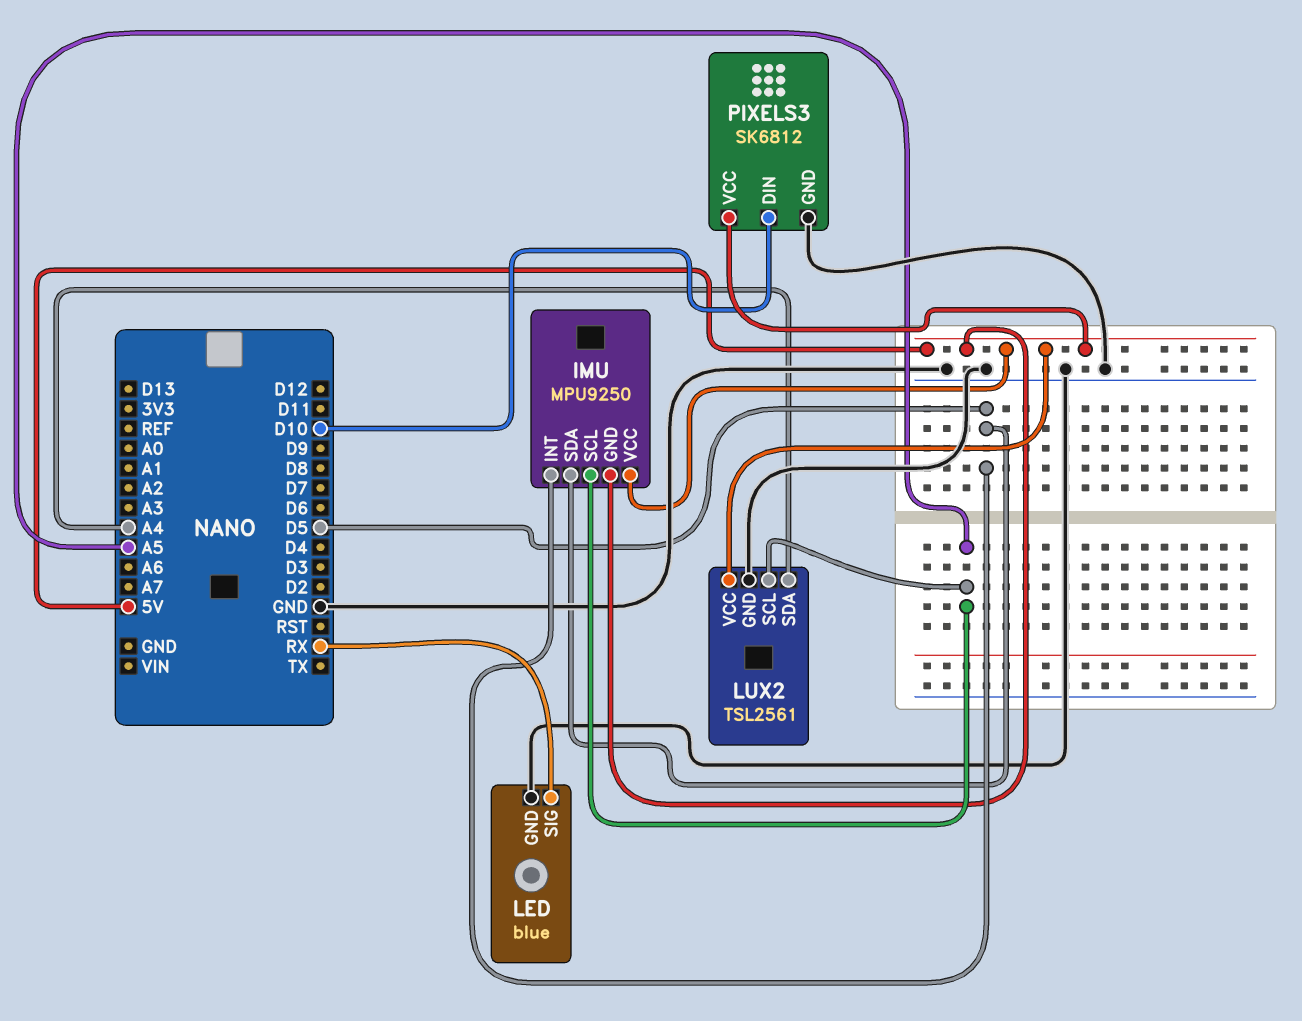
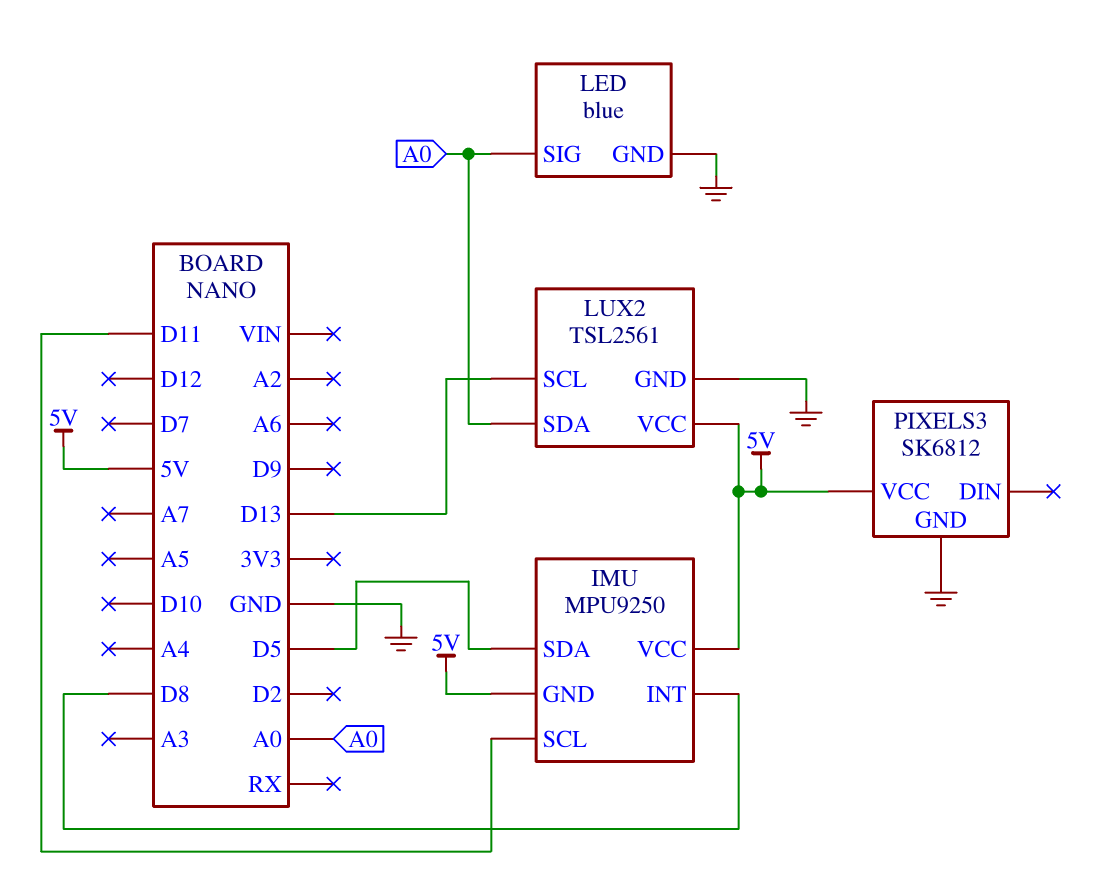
IMU pin INT: D5 -> D8
IMU pin SCL: A5 -> D11
LED pin SIG: RX -> A0
LUX2 pin SCL: A5 -> D13
LUX2 pin SDA: A4 -> A0
PIXELS3 pin DIN: D10 -> none

